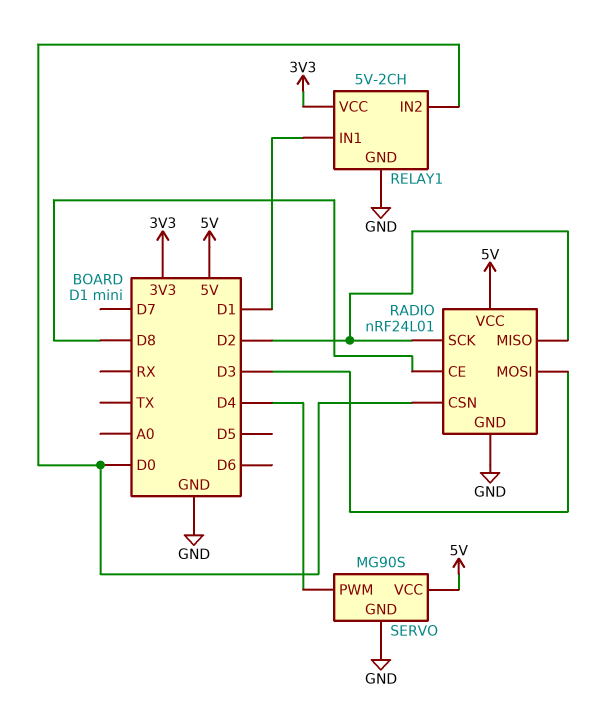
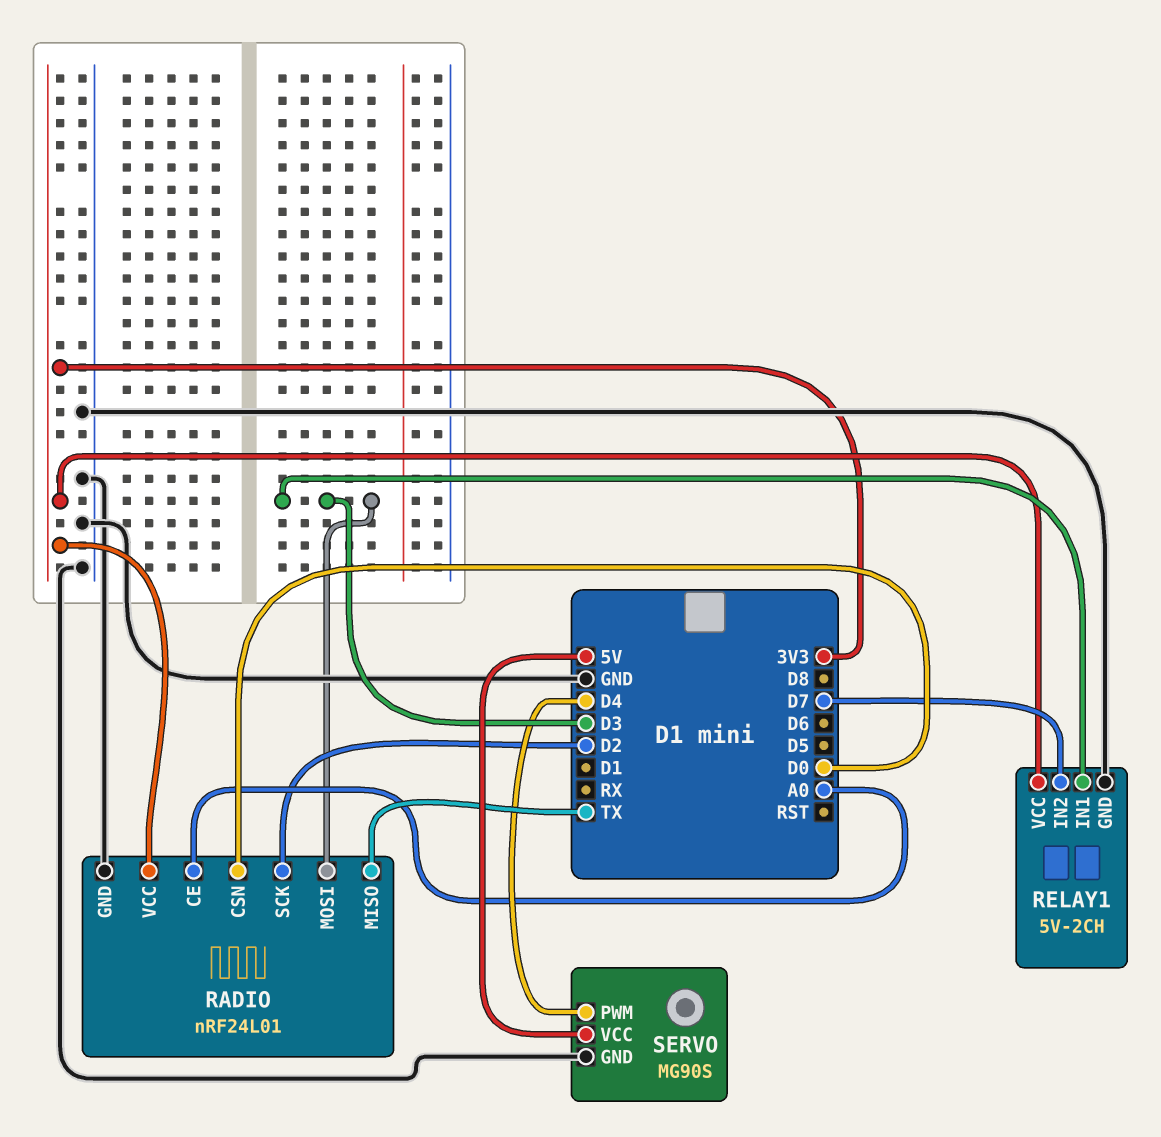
RADIO pin CE: D8 -> A0
RADIO pin MISO: D2 -> TX
RADIO pin VCC: 5V -> 3V3
RELAY1 pin IN1: D1 -> D3
RELAY1 pin IN2: D0 -> D7

